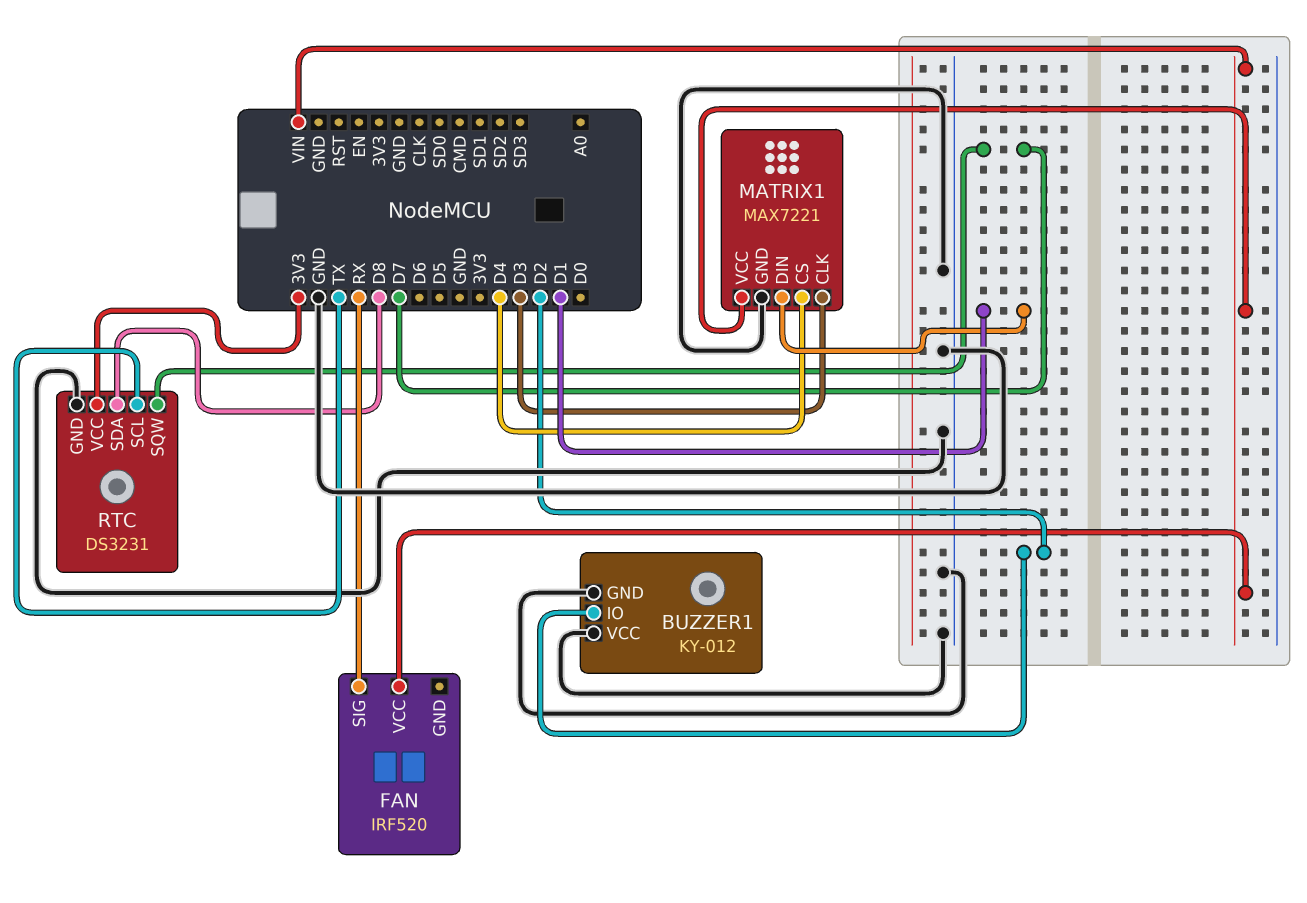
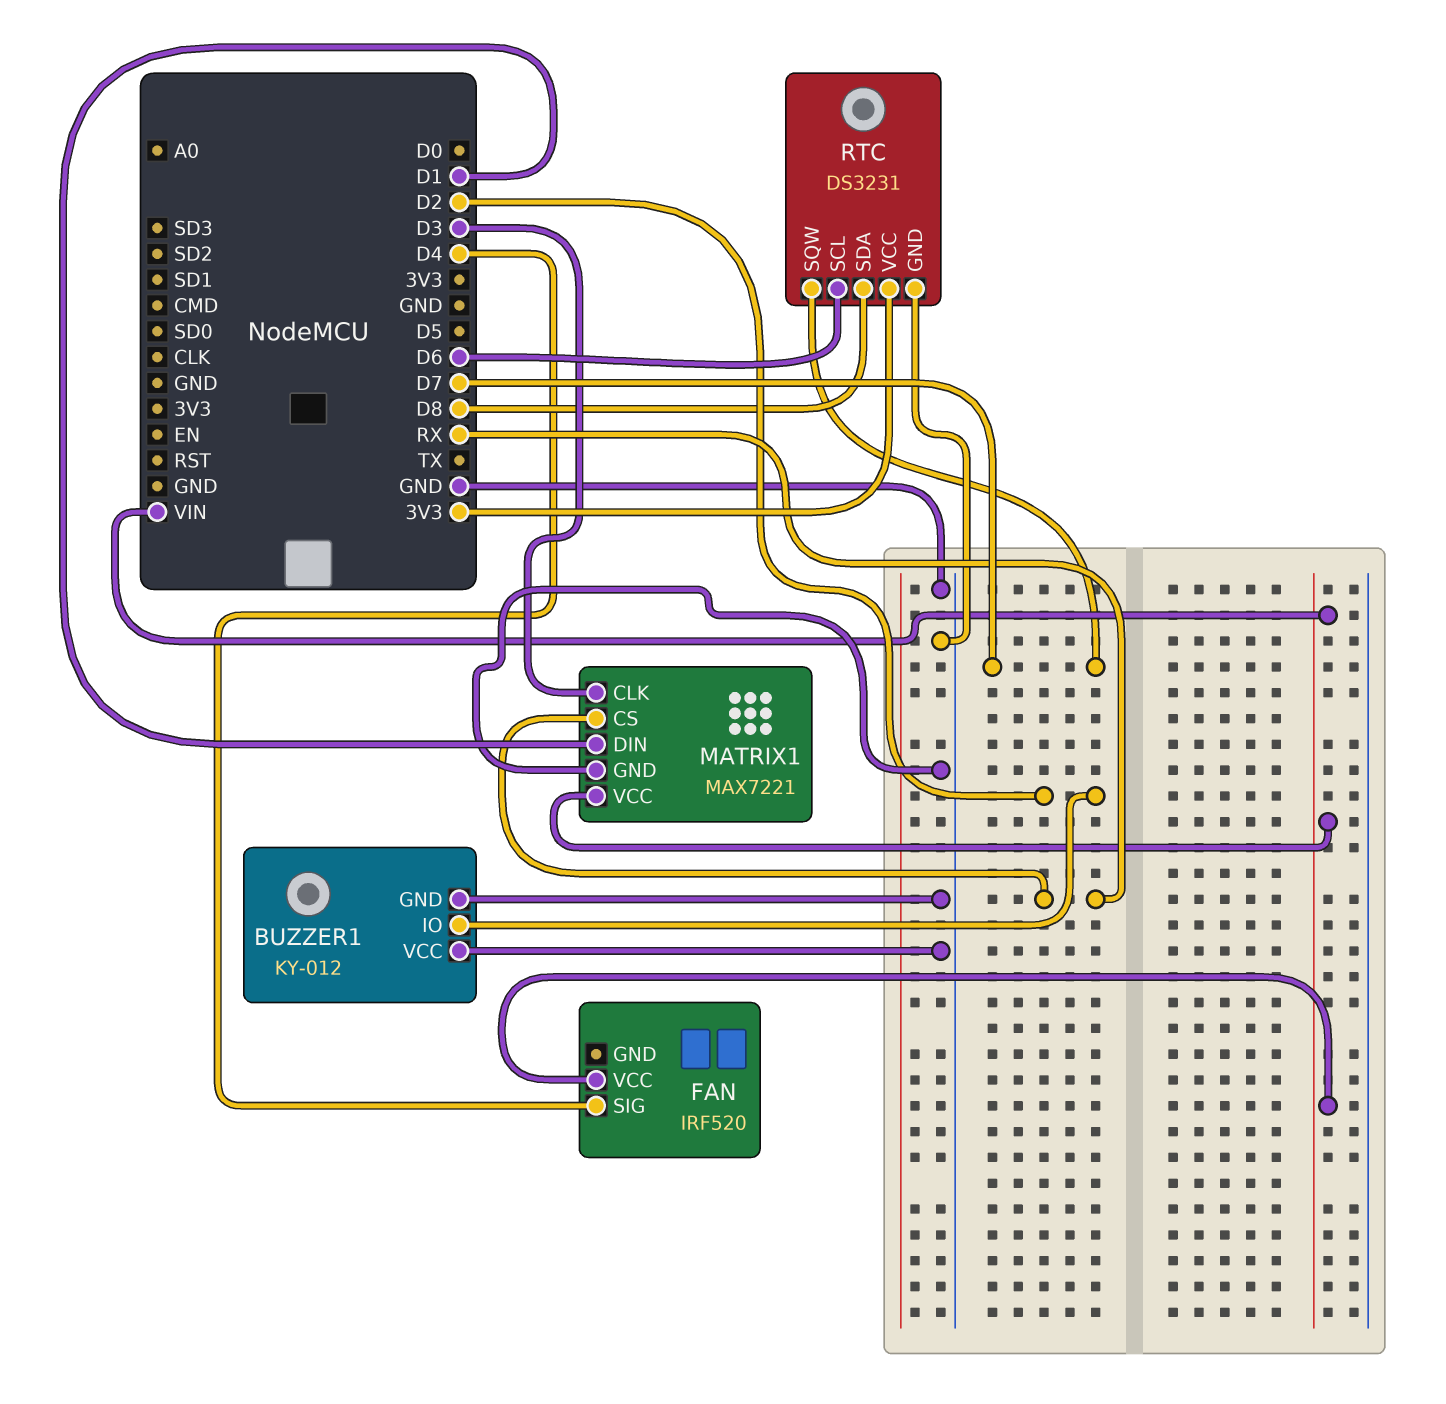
FAN pin SIG: RX -> D4
MATRIX1 pin CS: D4 -> RX
RTC pin SCL: TX -> D6

